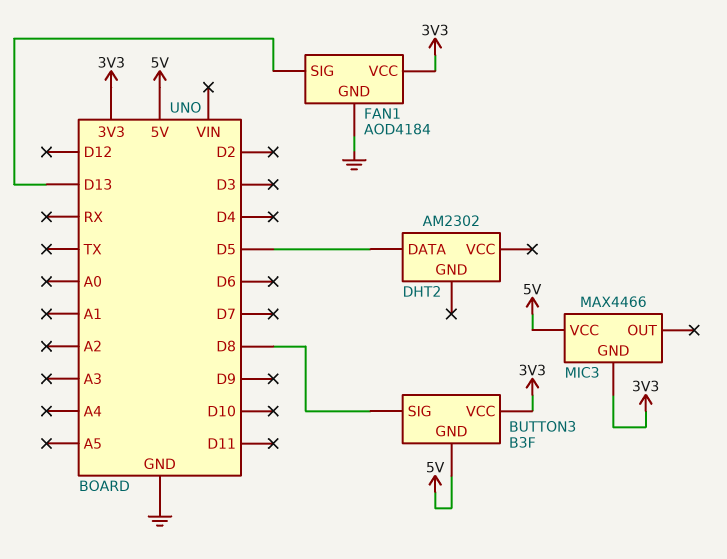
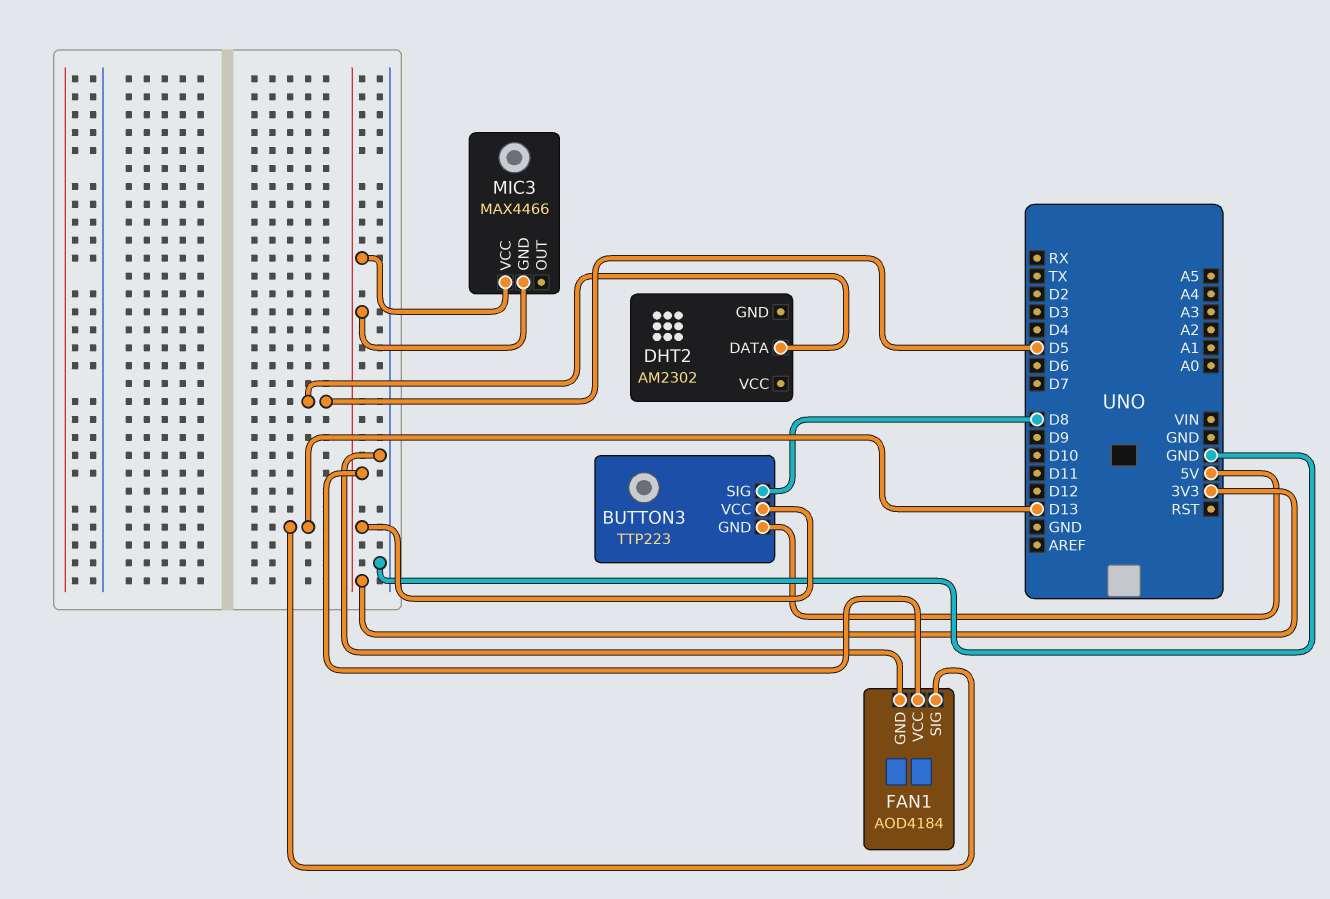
BUTTON3: B3F -> TTP223
MIC3 pin VCC: 5V -> 3V3

